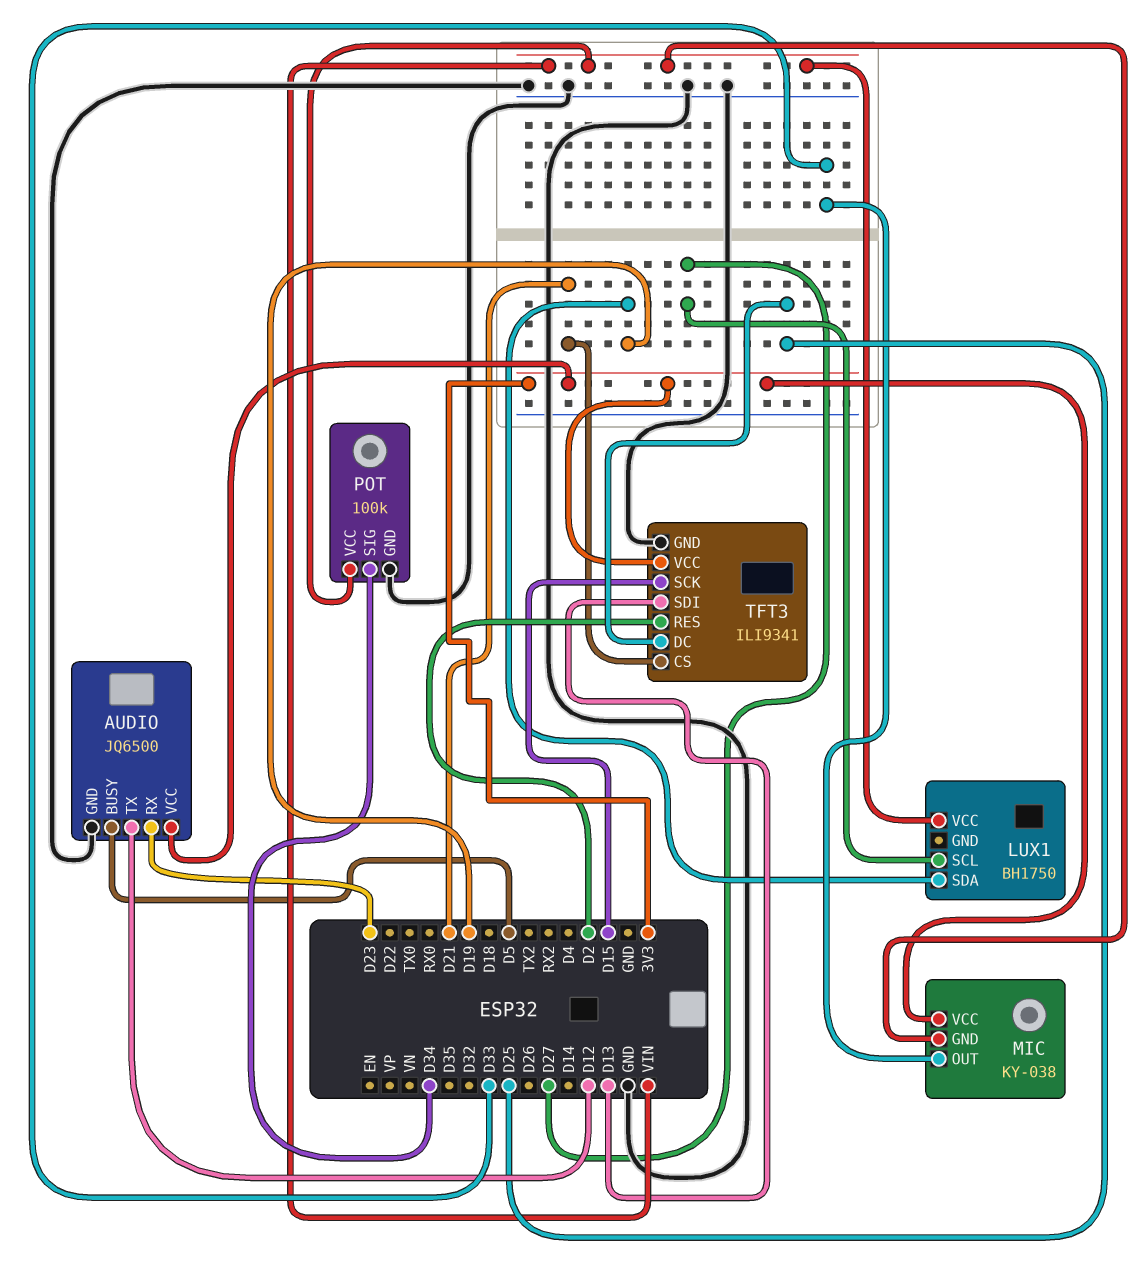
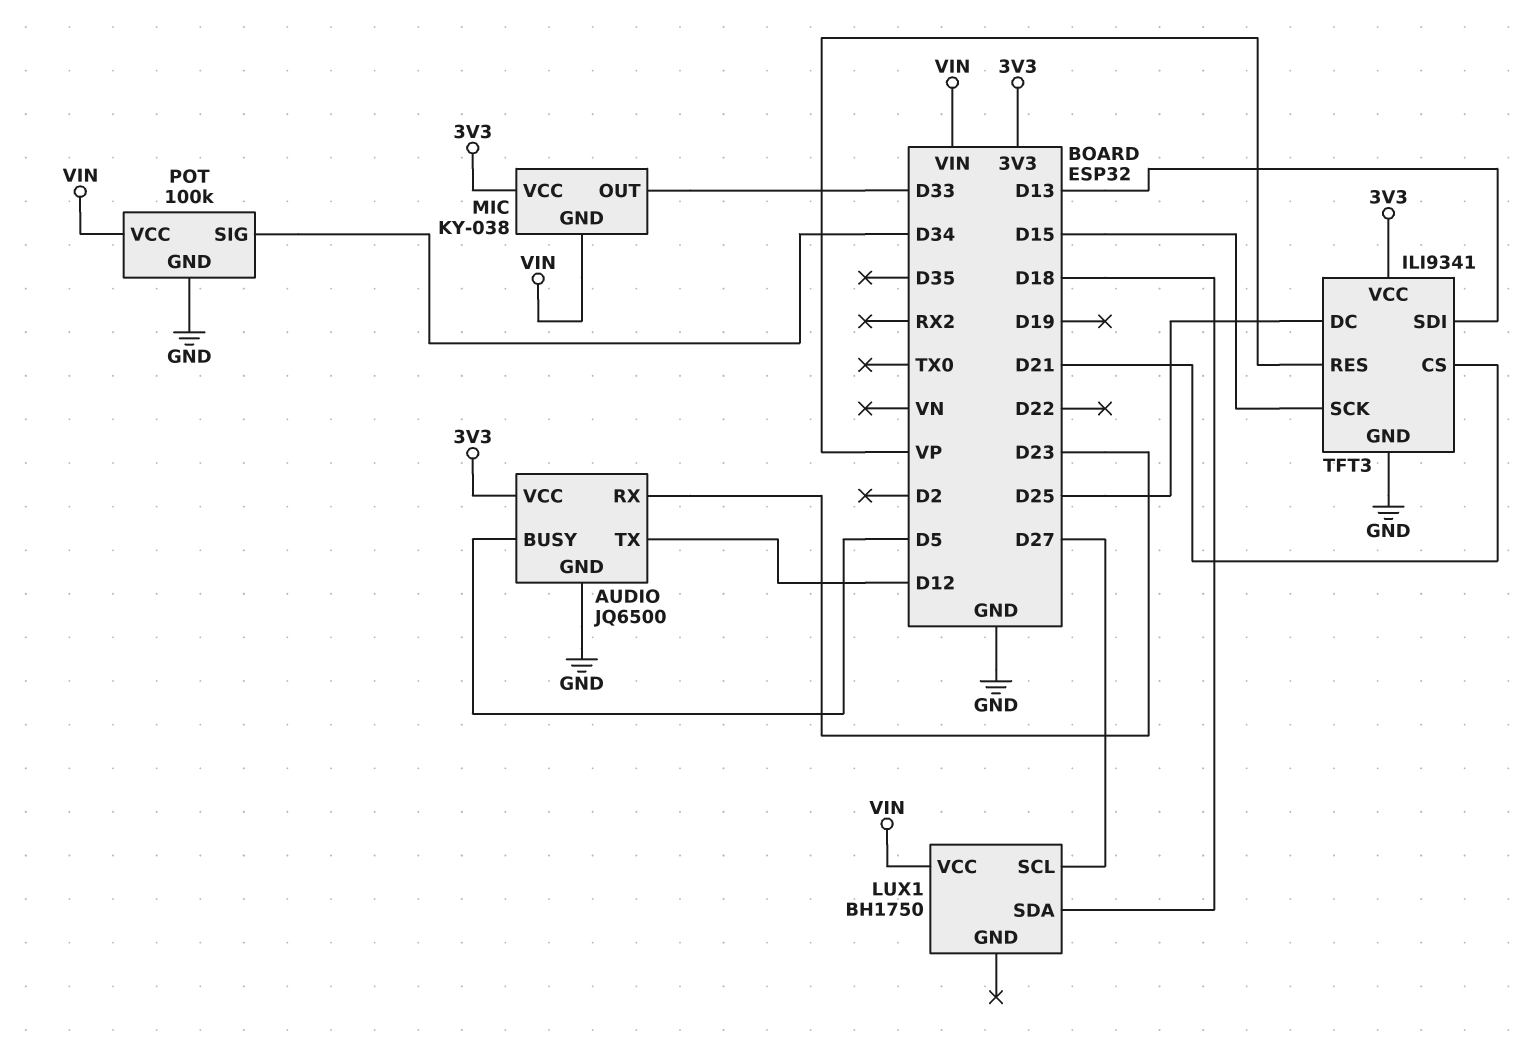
LUX1 pin SDA: D19 -> D18
TFT3 pin RES: D2 -> VP

